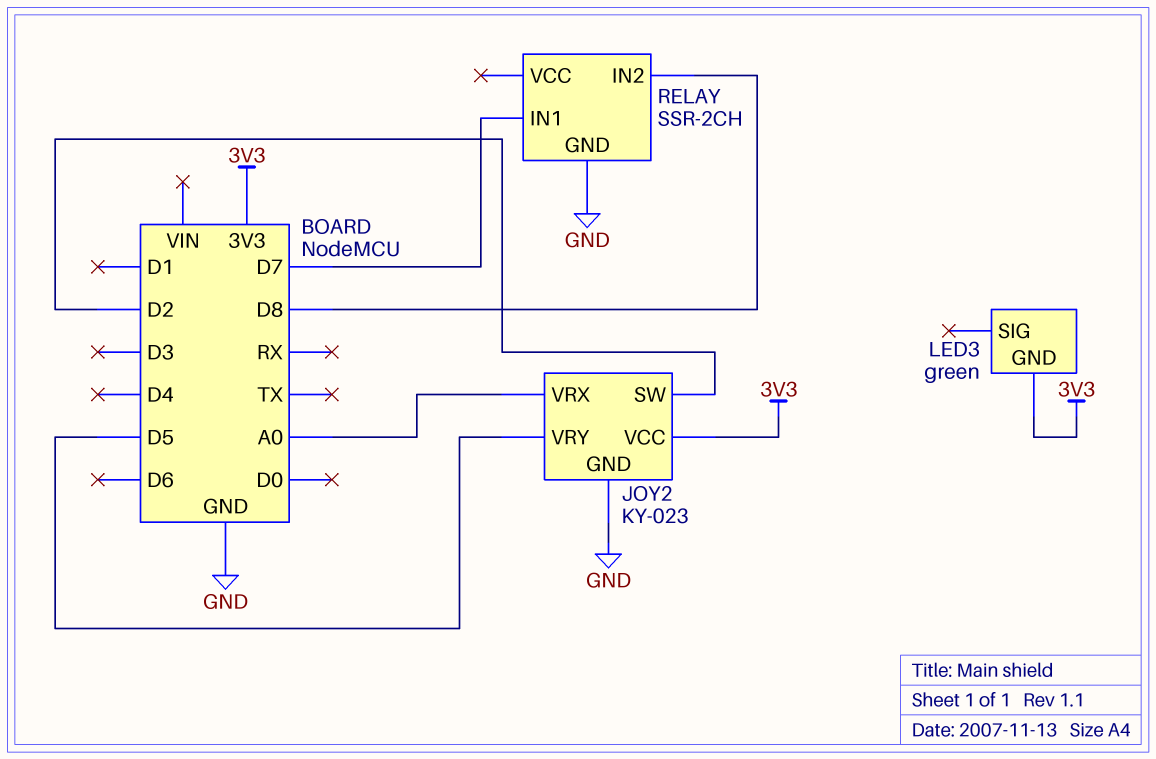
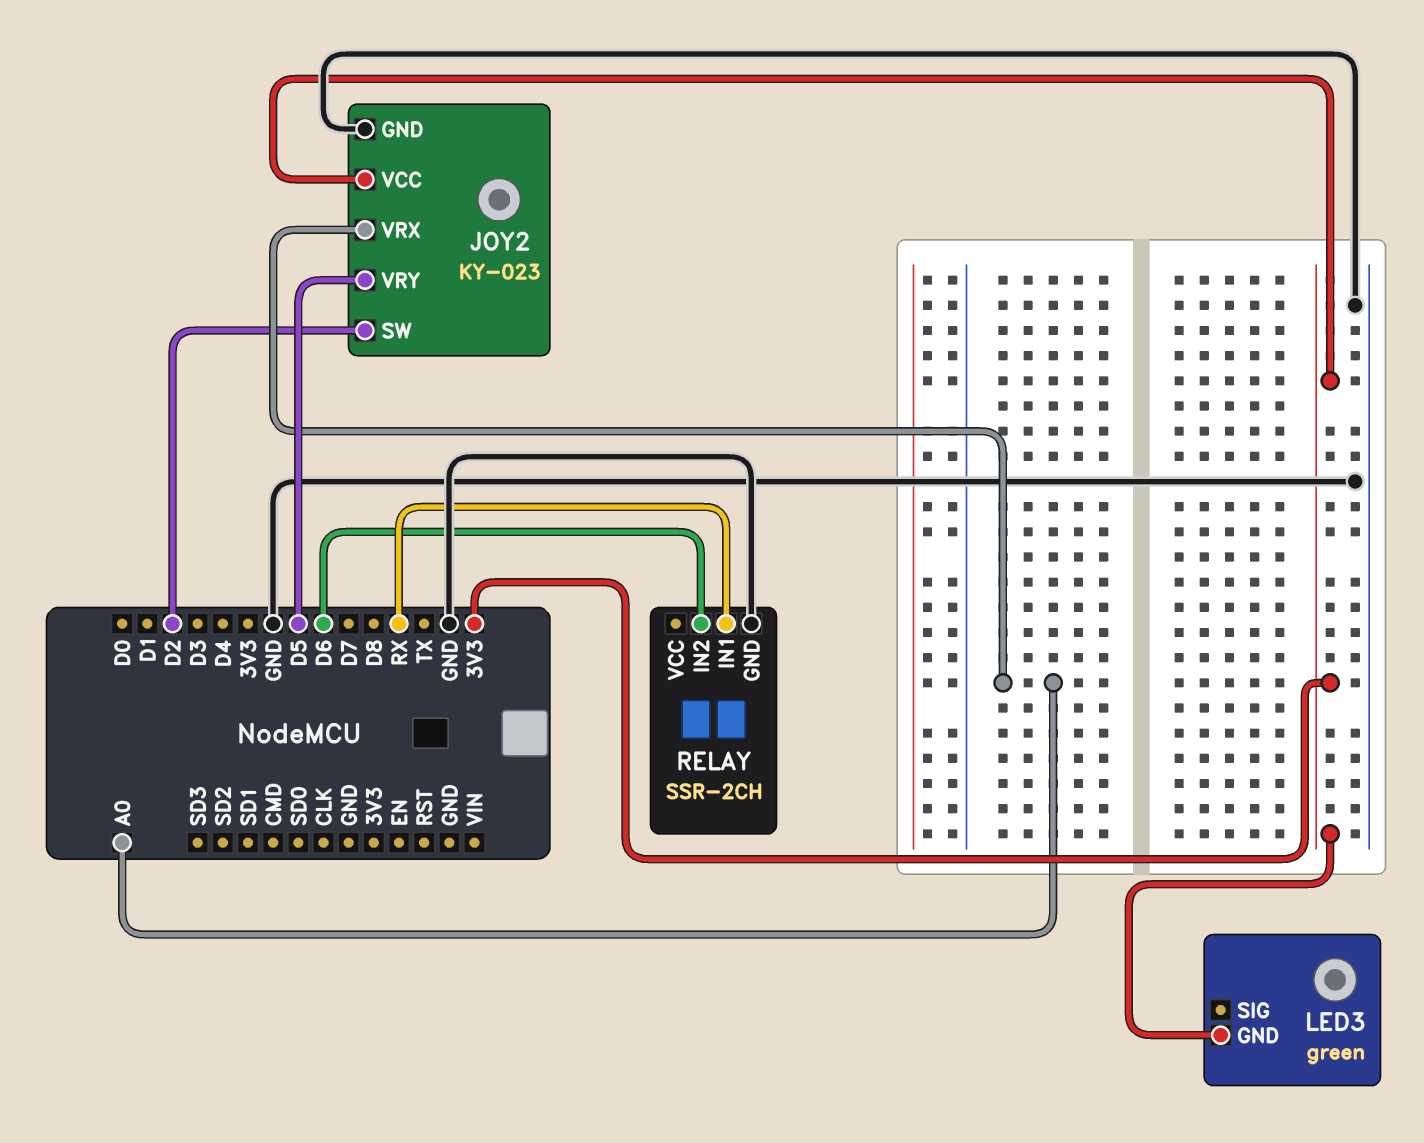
RELAY pin IN1: D7 -> RX
RELAY pin IN2: D8 -> D6

